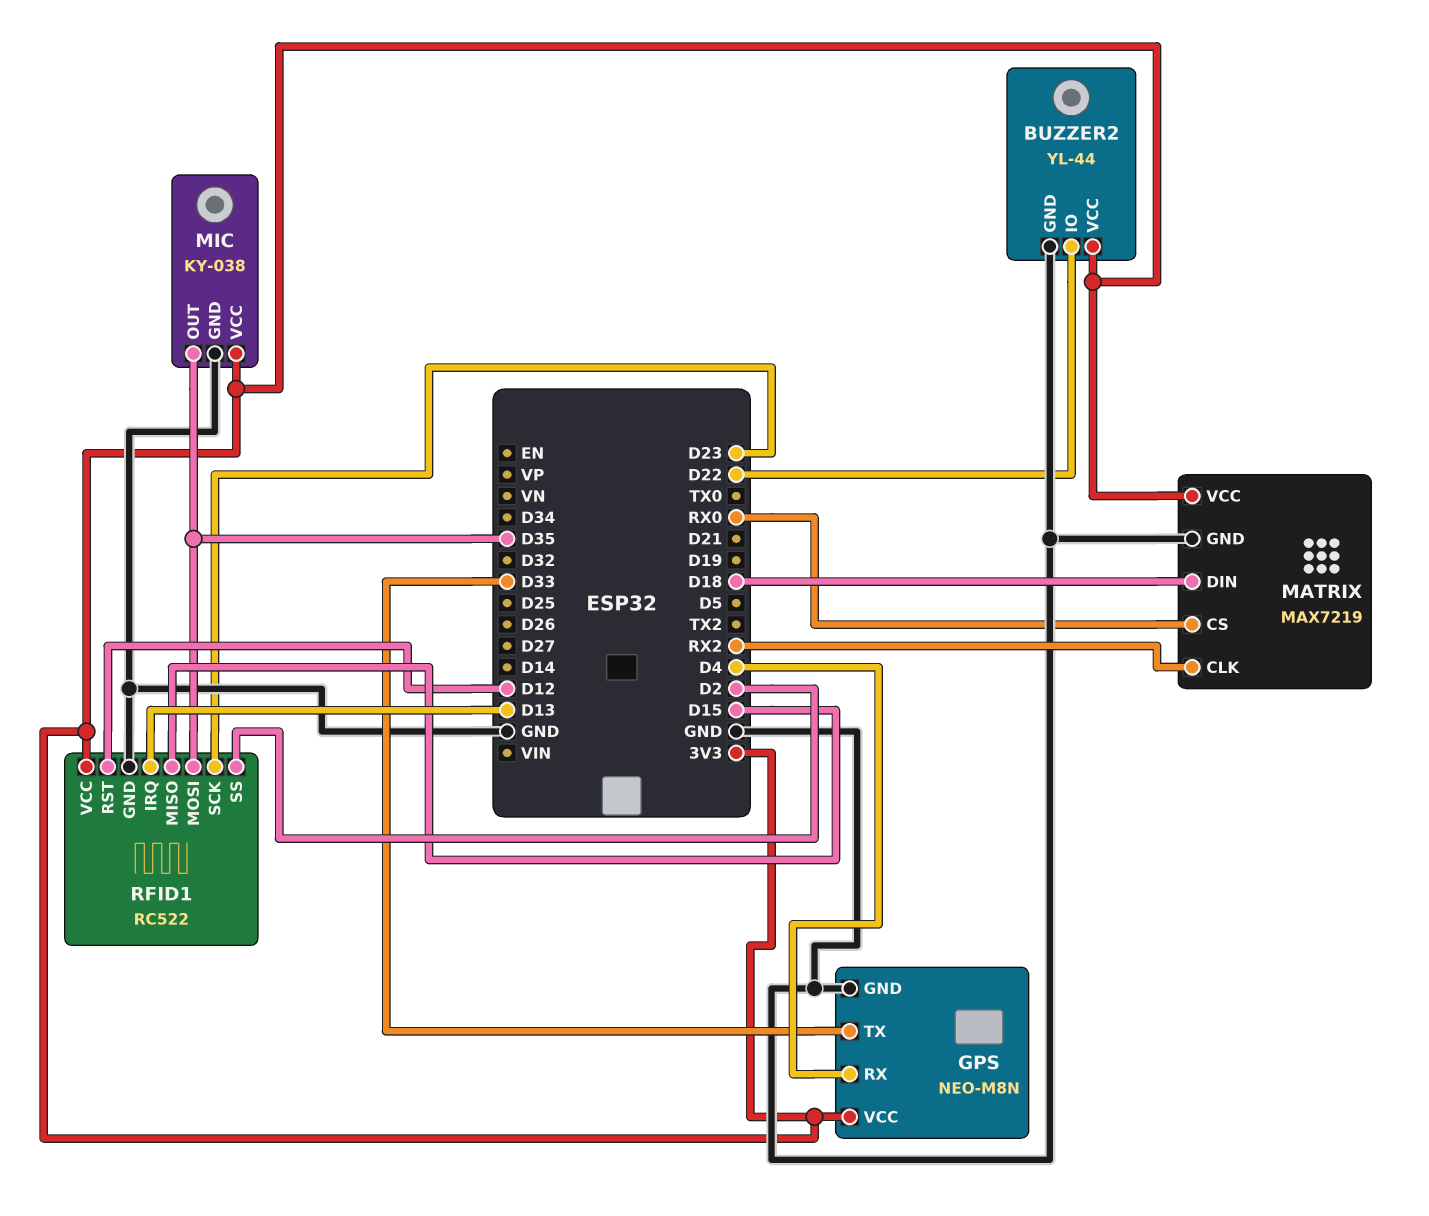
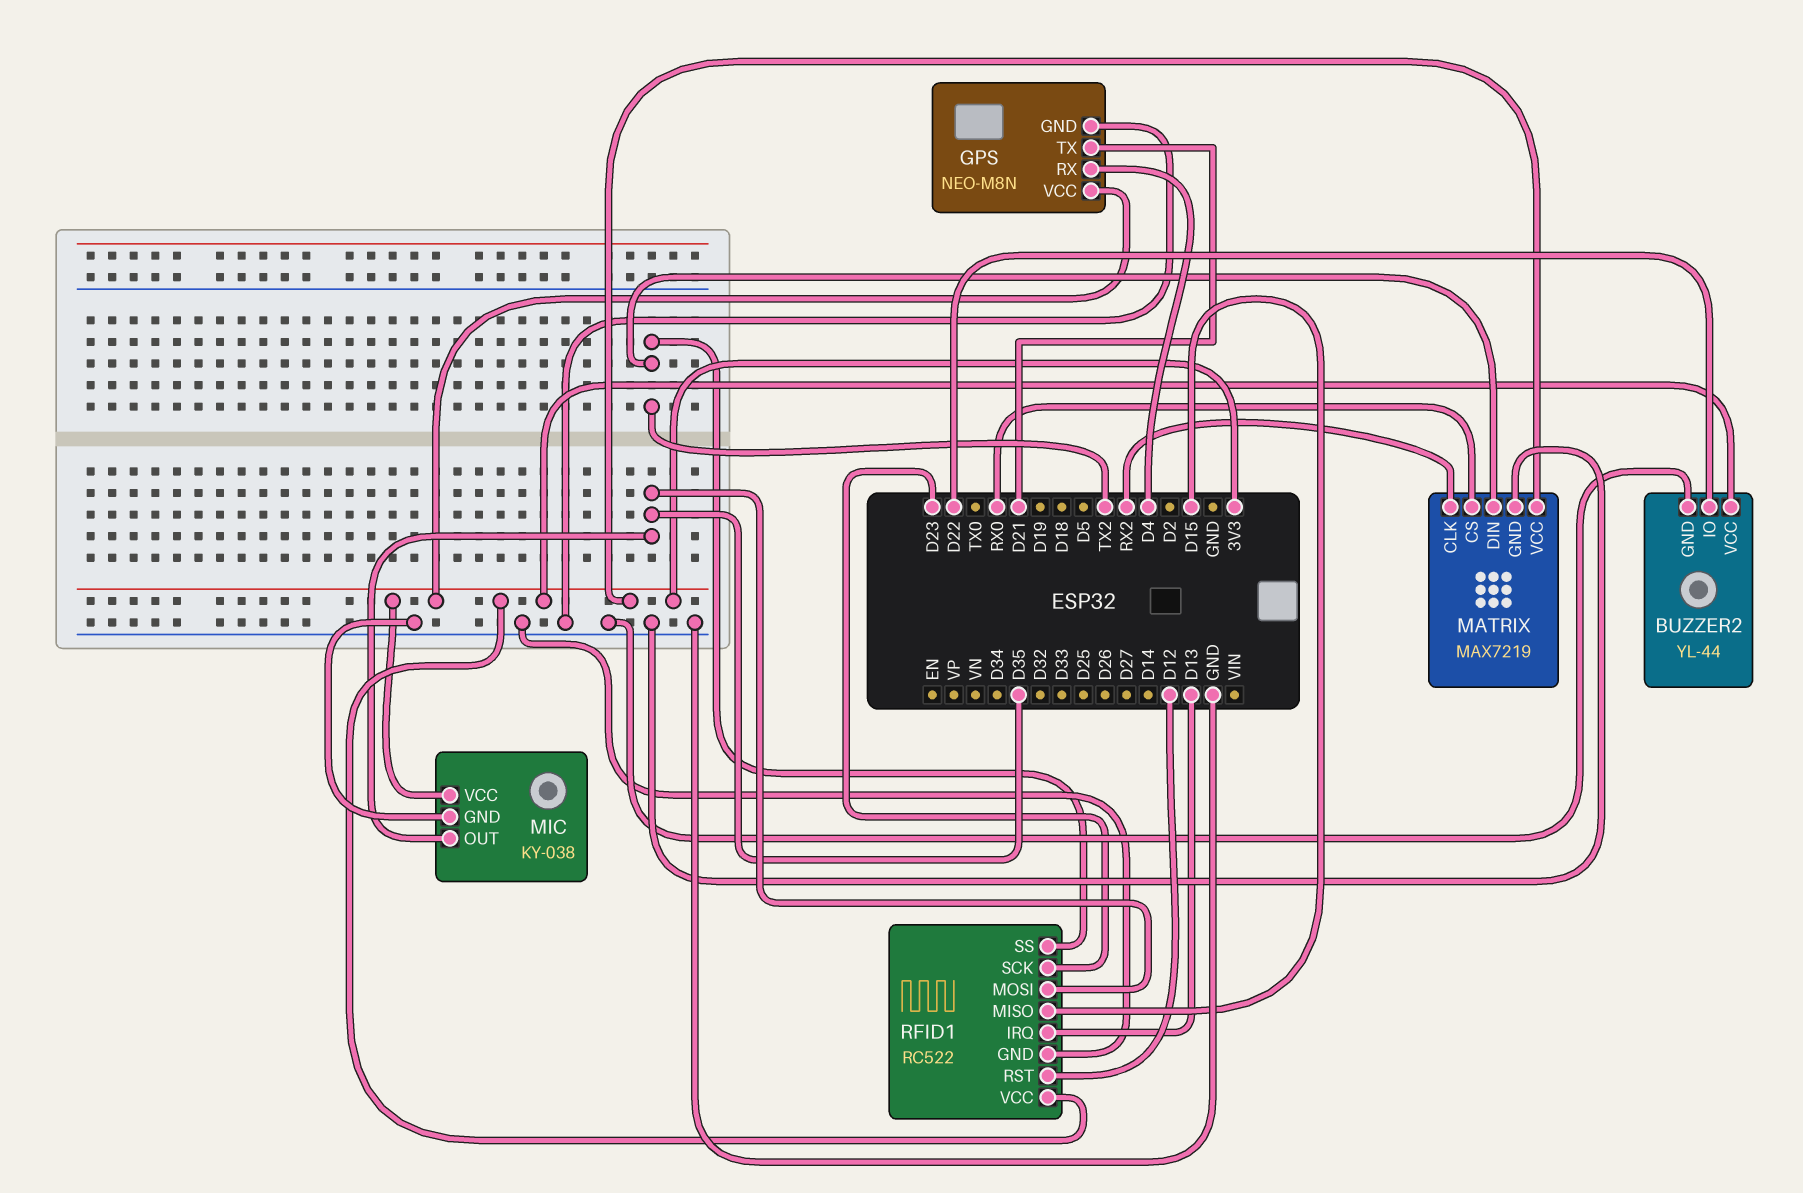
GPS pin TX: D33 -> D21
MATRIX pin DIN: D18 -> TX2
RFID1 pin SS: D2 -> TX2

